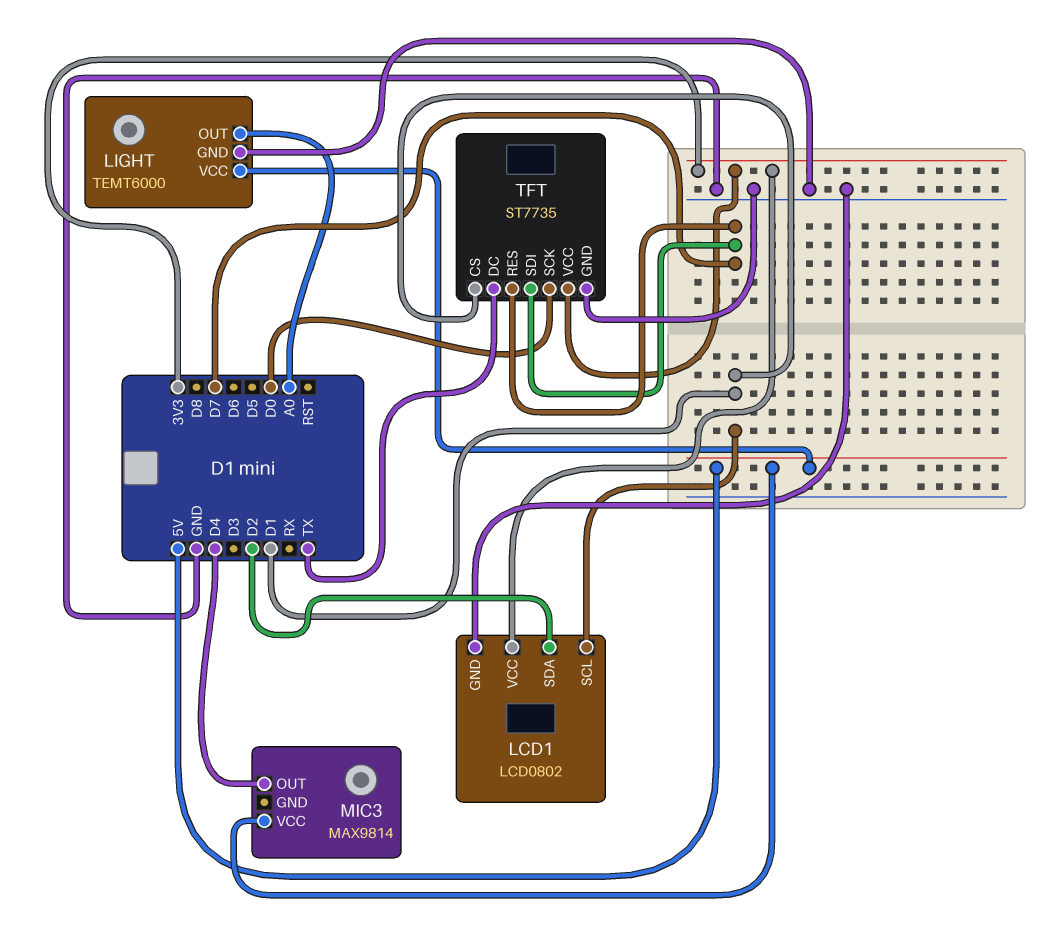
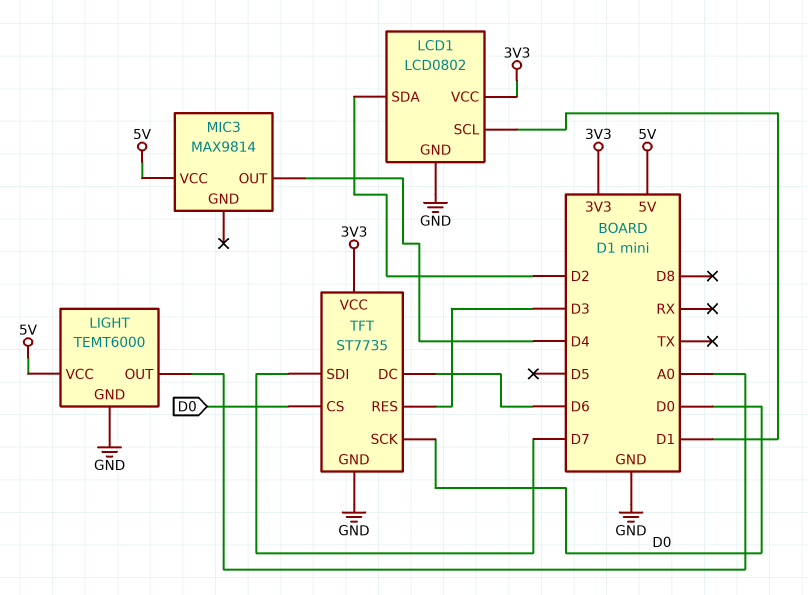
TFT pin CS: D1 -> D0
TFT pin DC: TX -> D6
TFT pin RES: D7 -> D3

